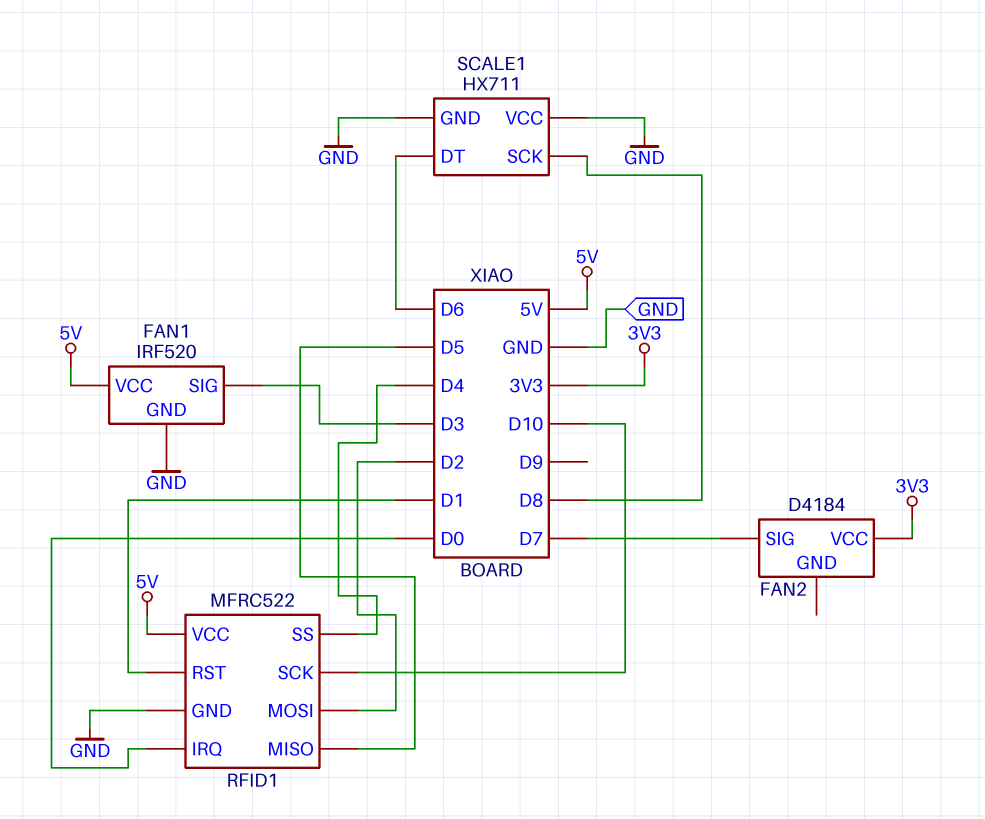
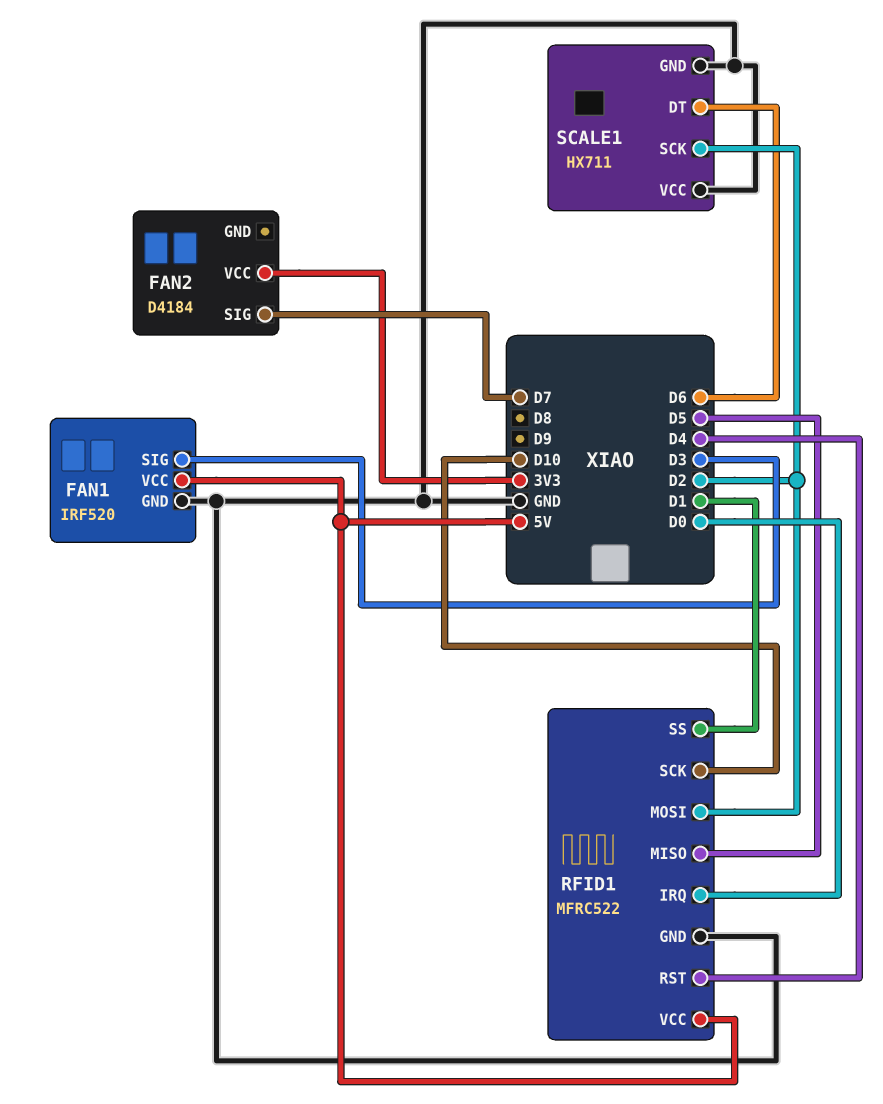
RFID1 pin RST: D1 -> D4
RFID1 pin SS: D4 -> D1
SCALE1 pin SCK: D8 -> D2

